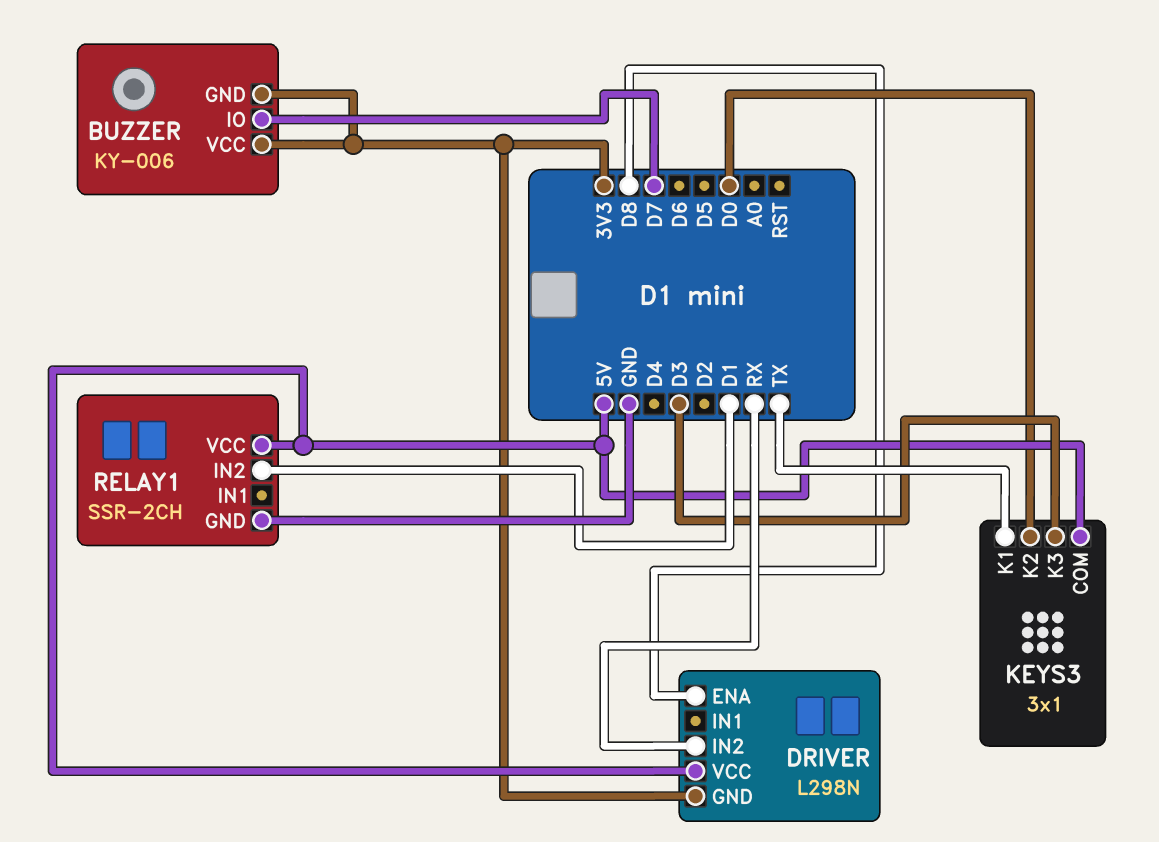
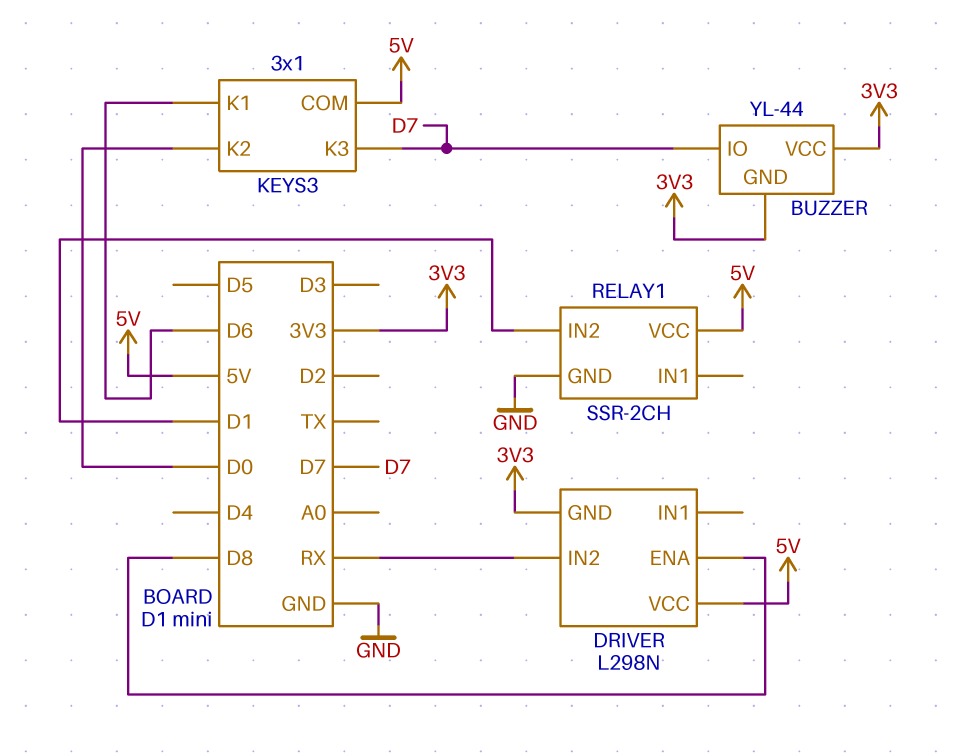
BUZZER: KY-006 -> YL-44
KEYS3 pin K1: TX -> D6
KEYS3 pin K3: D3 -> D7

